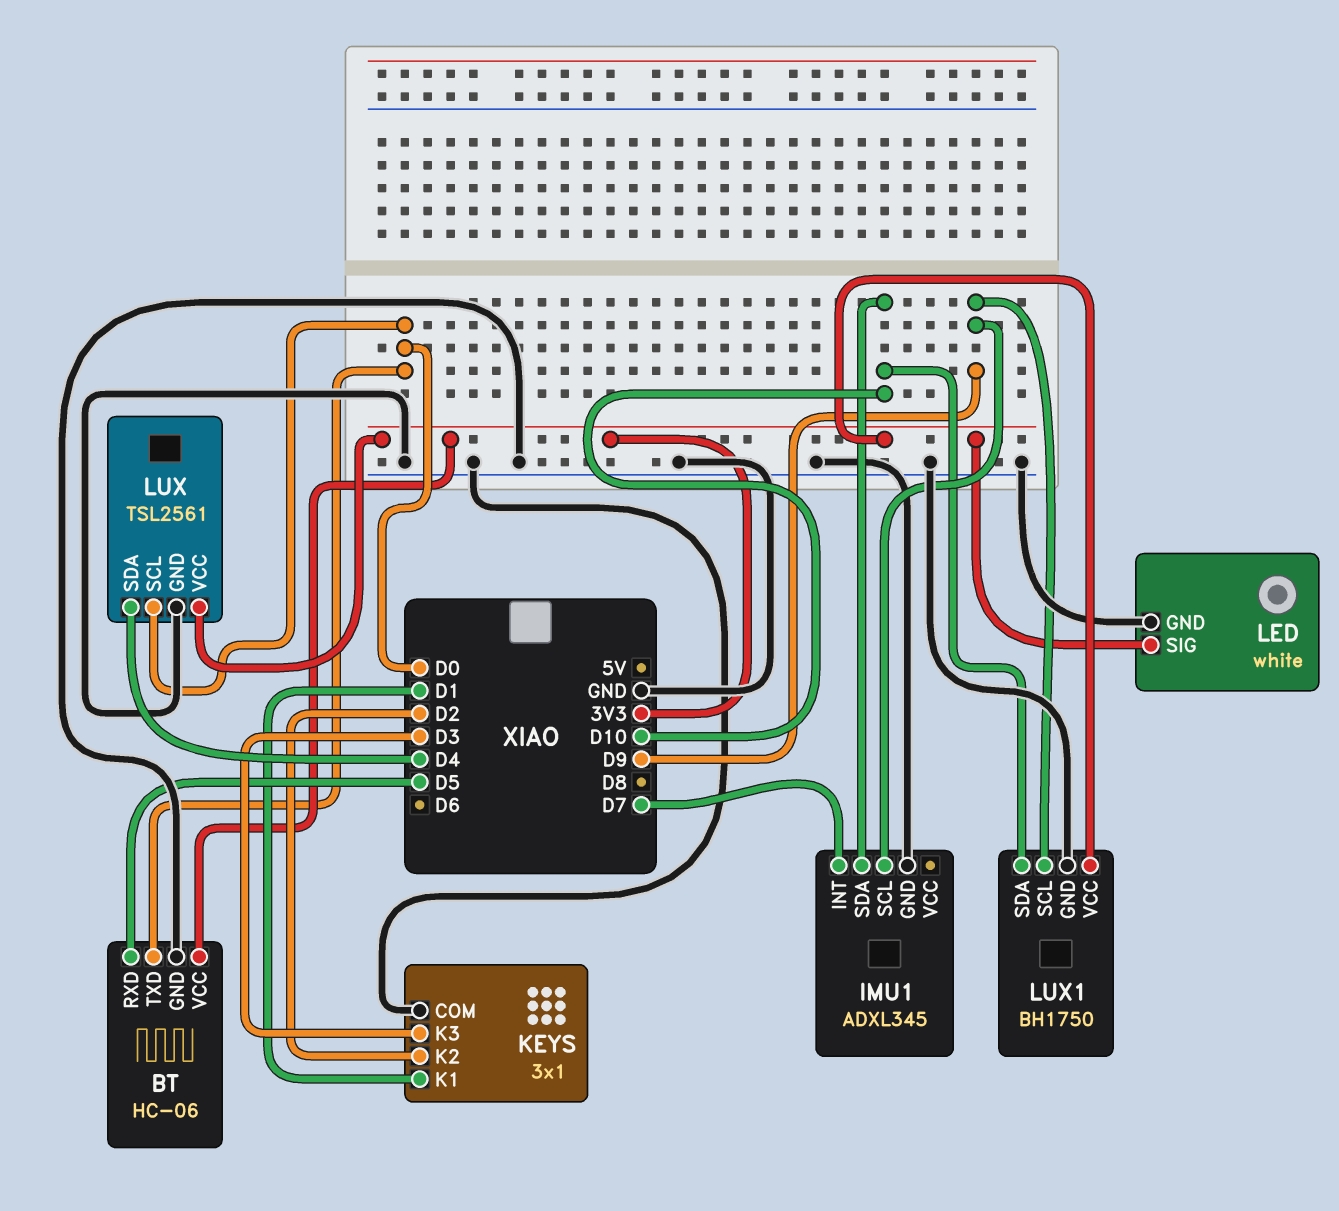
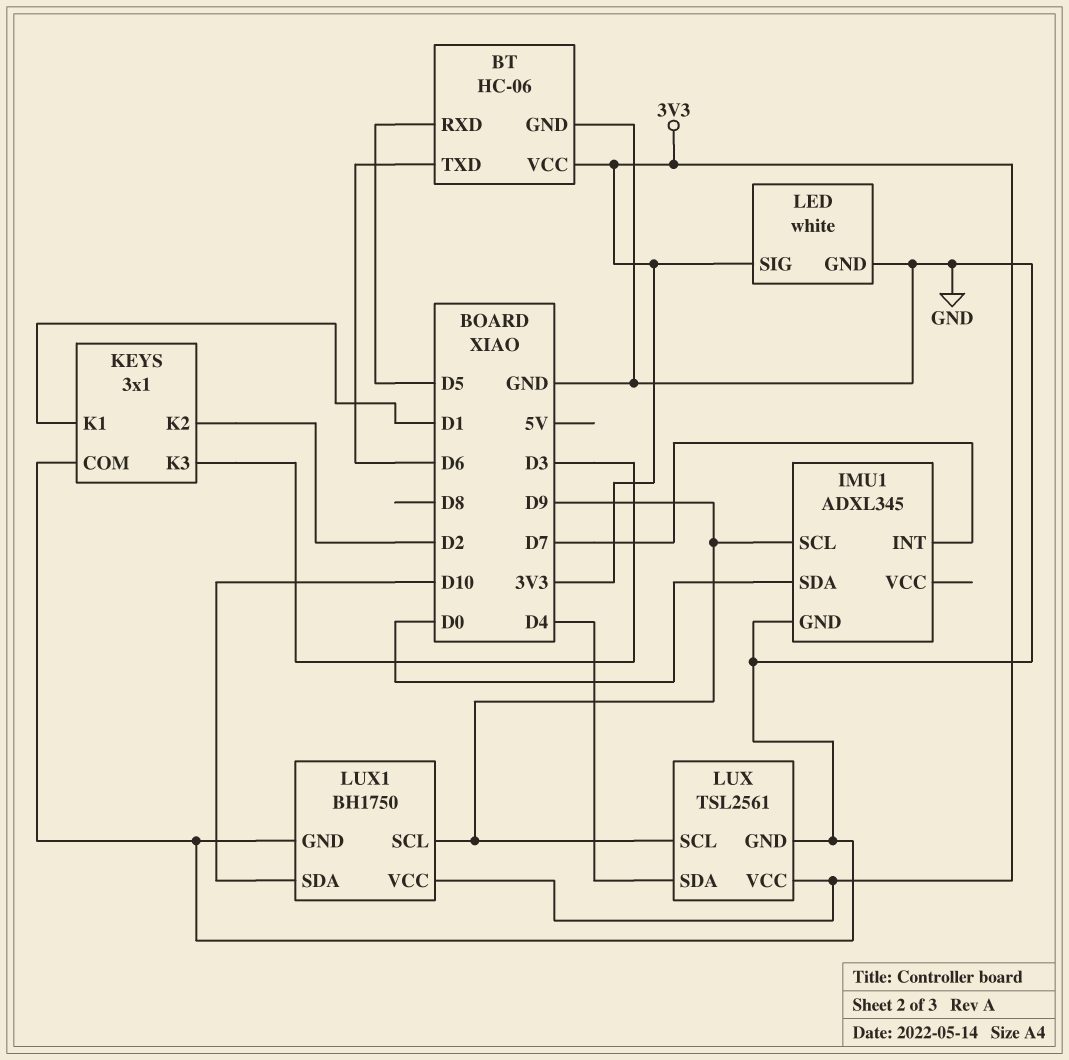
BT pin TXD: D0 -> D6
IMU1 pin SDA: D10 -> D0
LUX pin SCL: D0 -> D9

